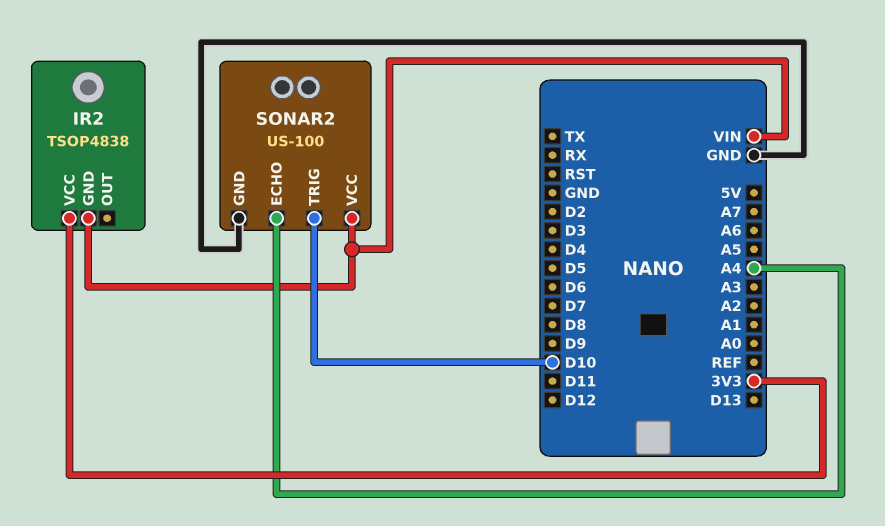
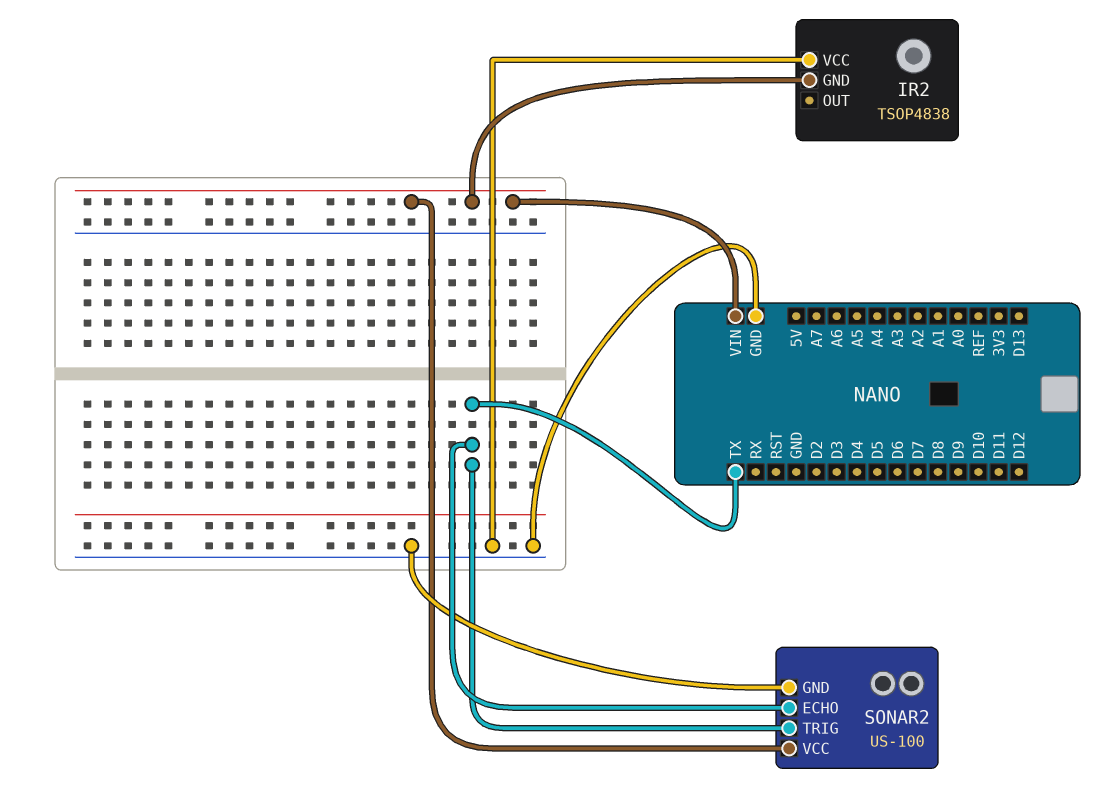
IR2 pin VCC: 3V3 -> GND
SONAR2 pin ECHO: A4 -> TX
SONAR2 pin TRIG: D10 -> TX

